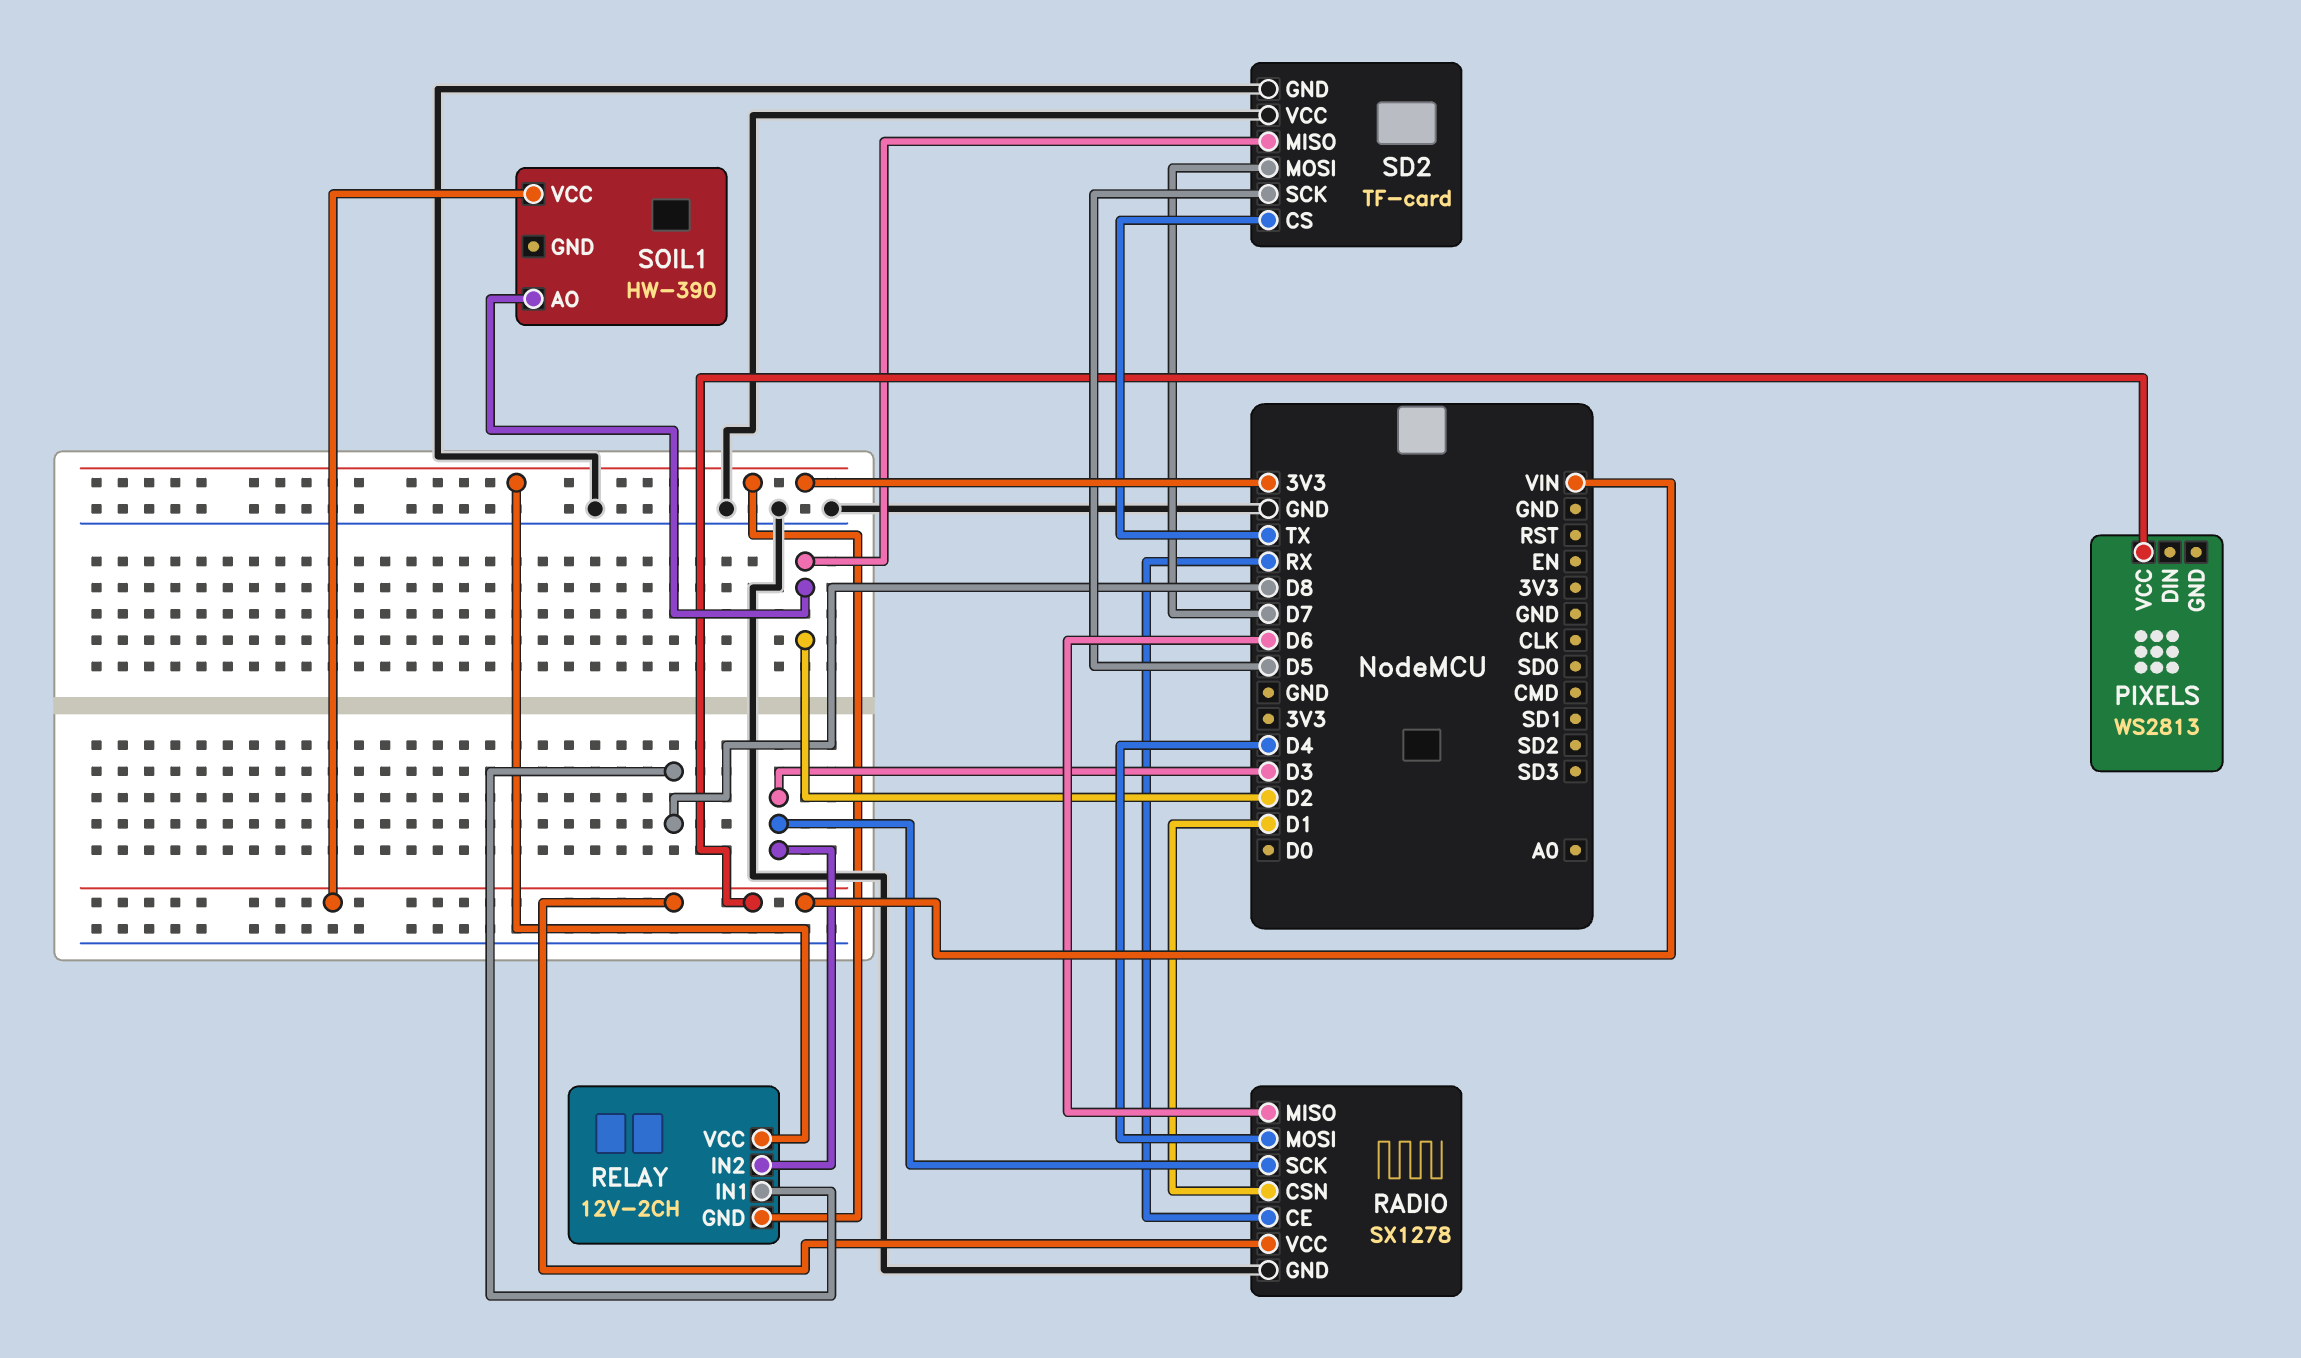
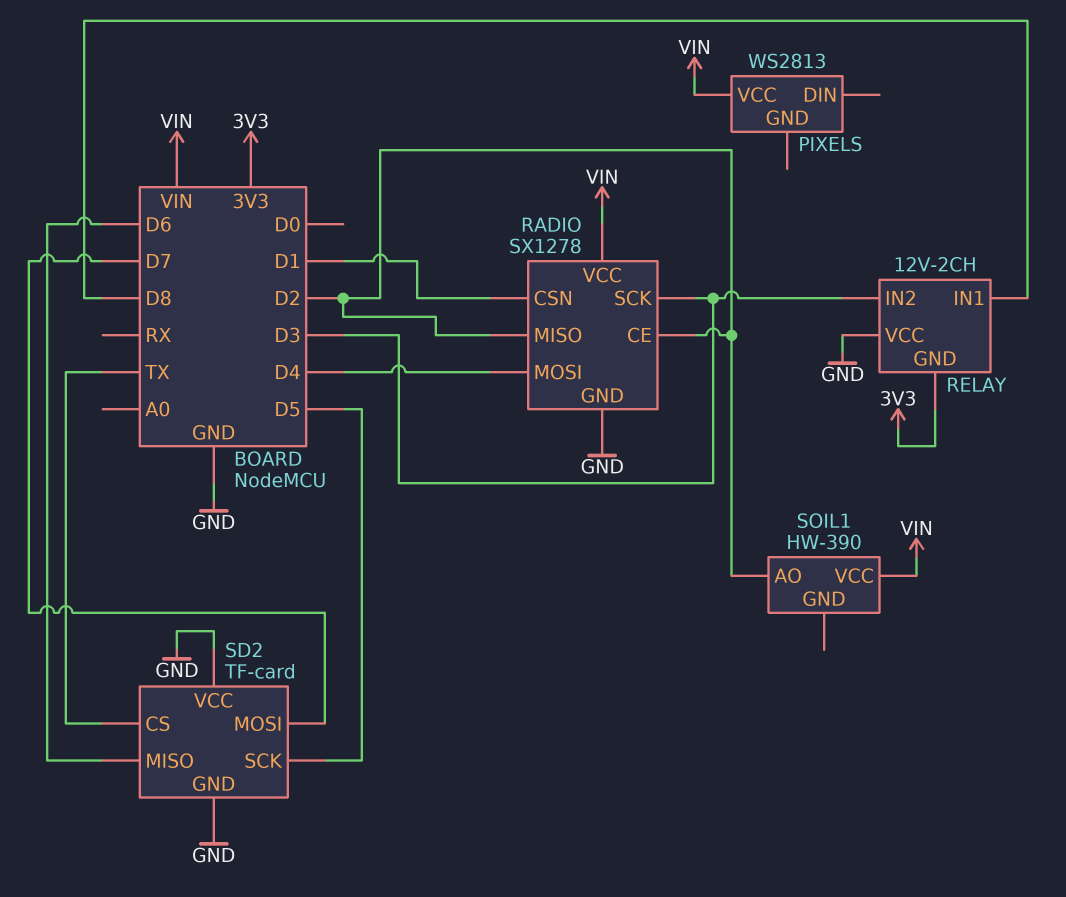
RADIO pin CE: RX -> D2
RADIO pin MISO: D6 -> D2
RELAY pin VCC: 3V3 -> GND
SD2 pin MISO: D2 -> D6

